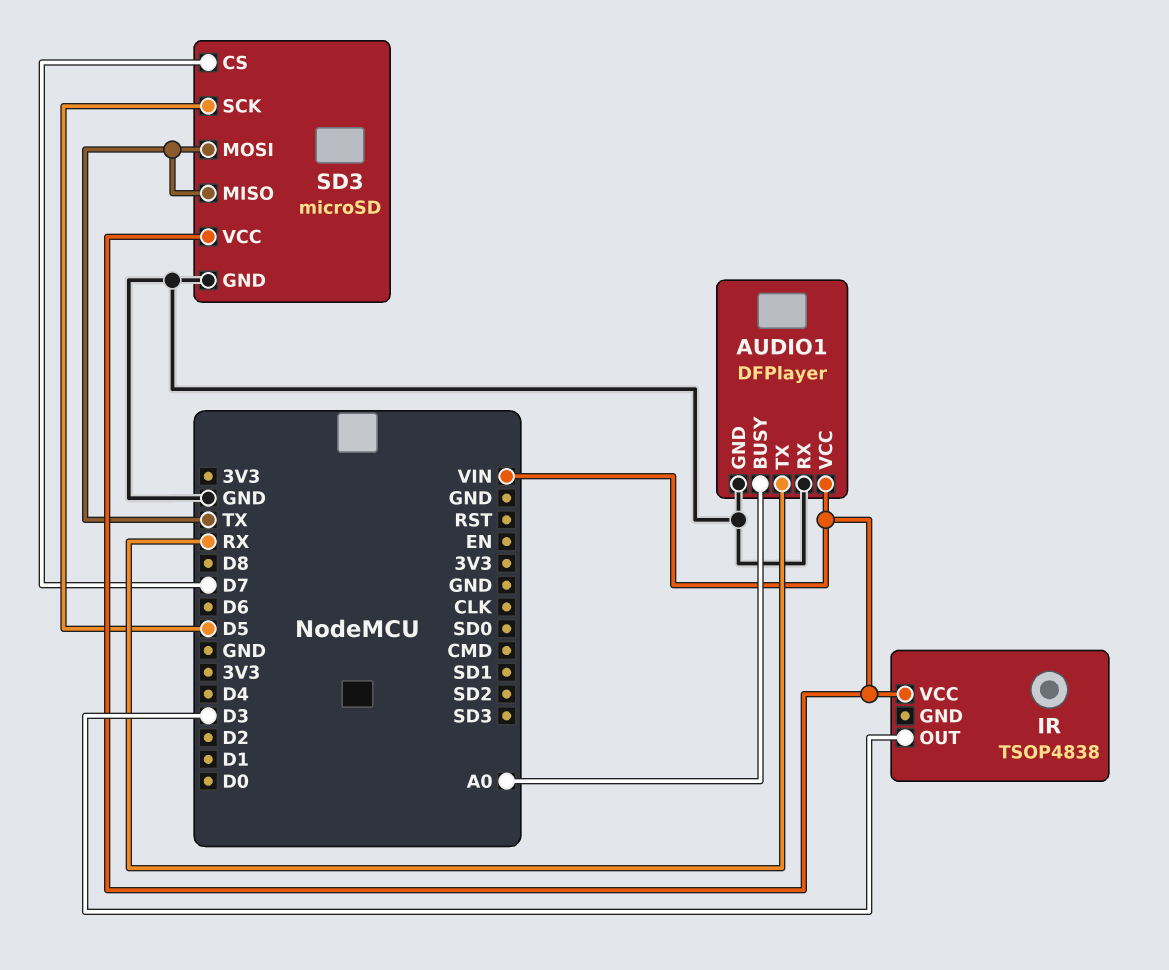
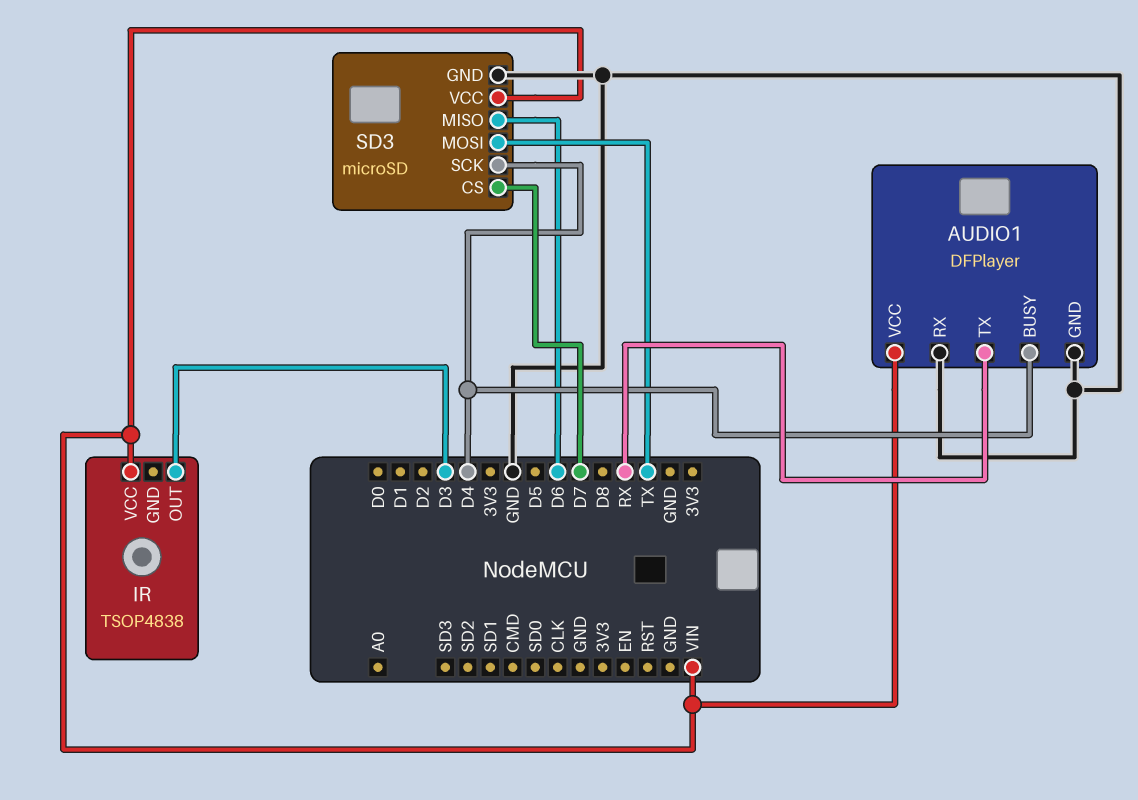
AUDIO1 pin BUSY: A0 -> D4
SD3 pin MISO: TX -> D6
SD3 pin SCK: D5 -> D4

